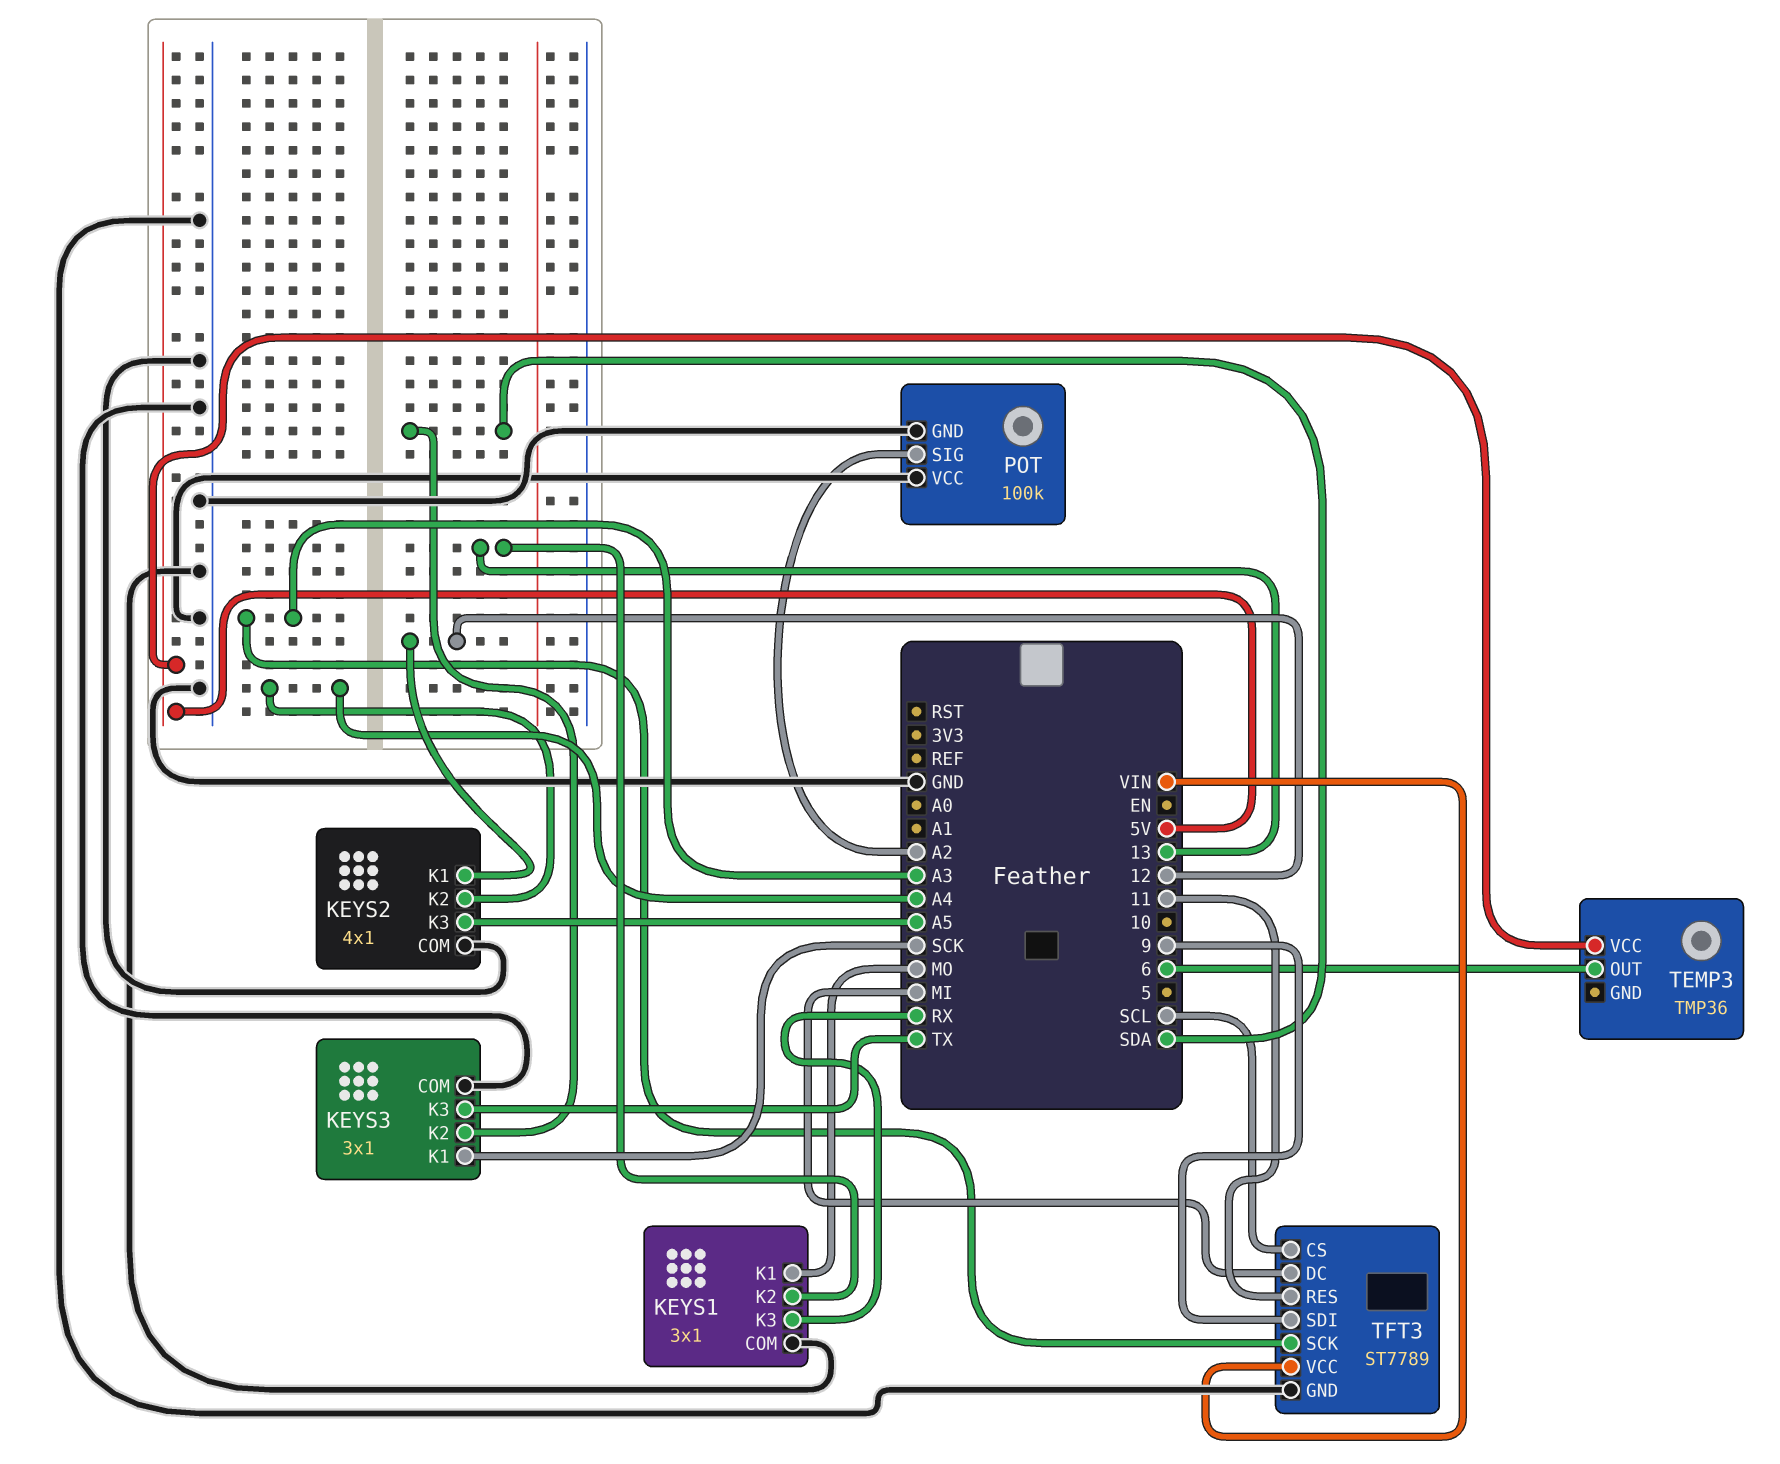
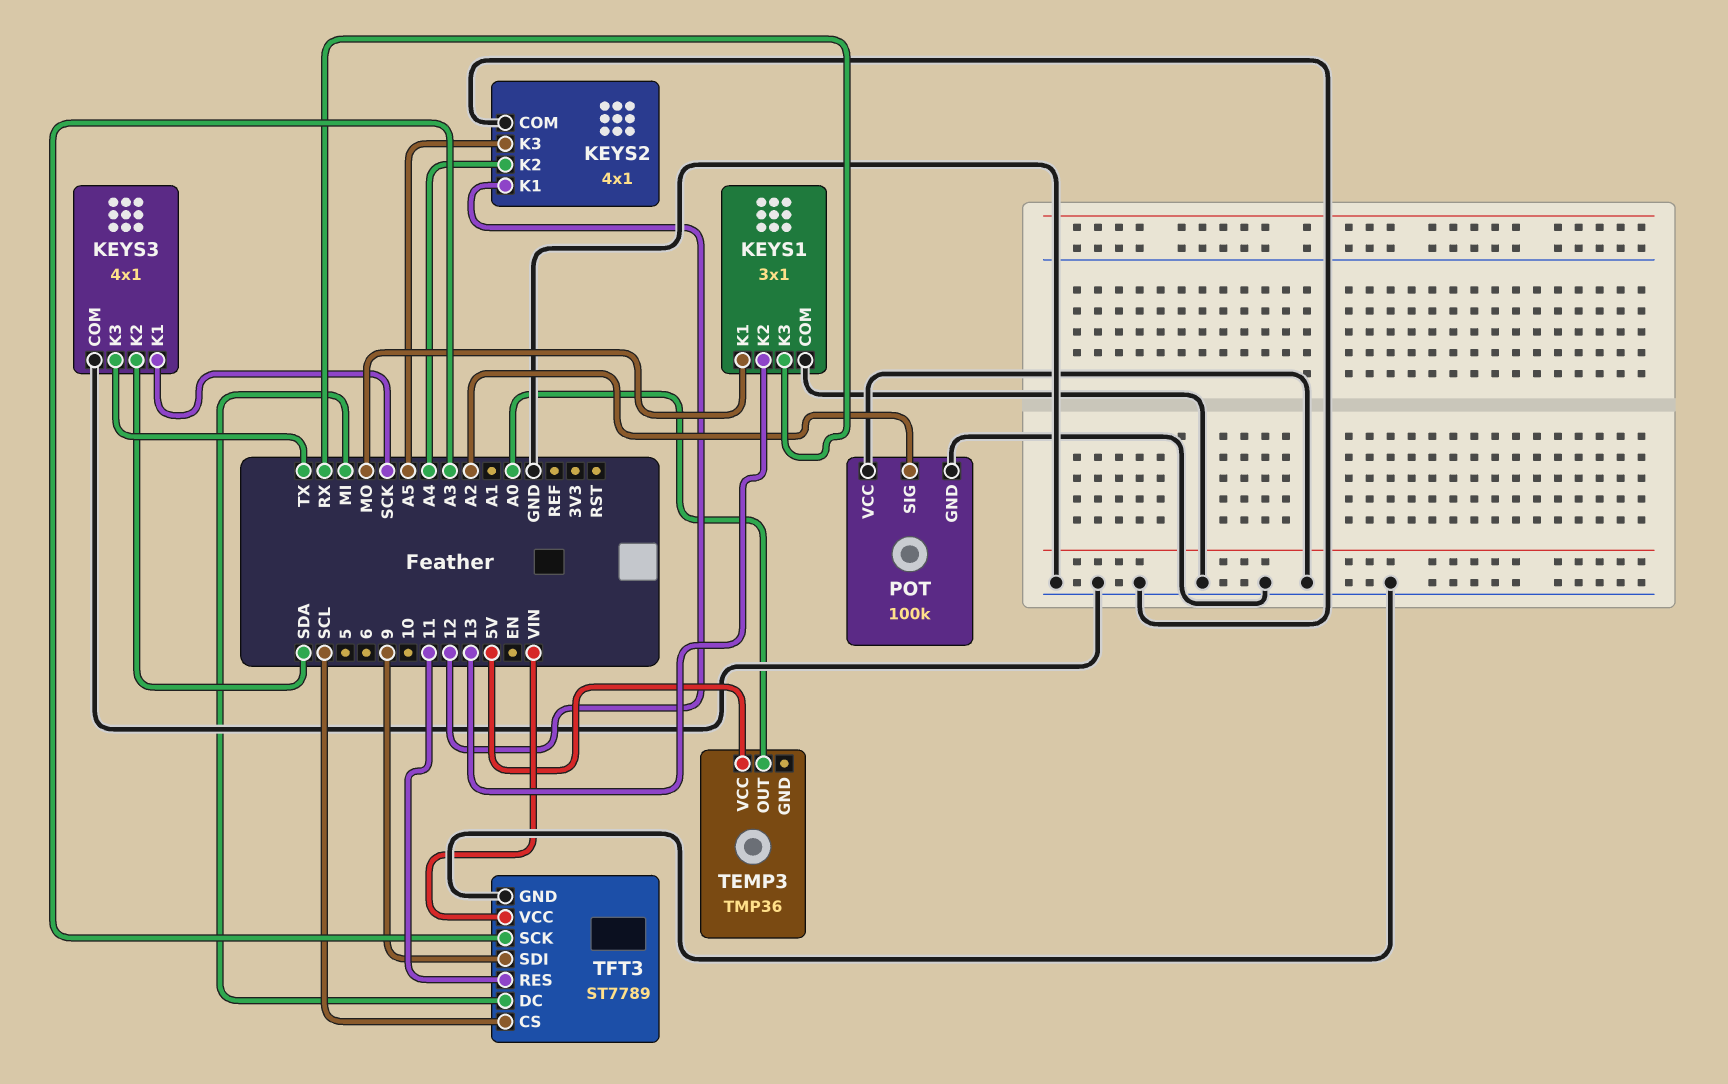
KEYS3: 3x1 -> 4x1
TEMP3 pin OUT: 6 -> A0

